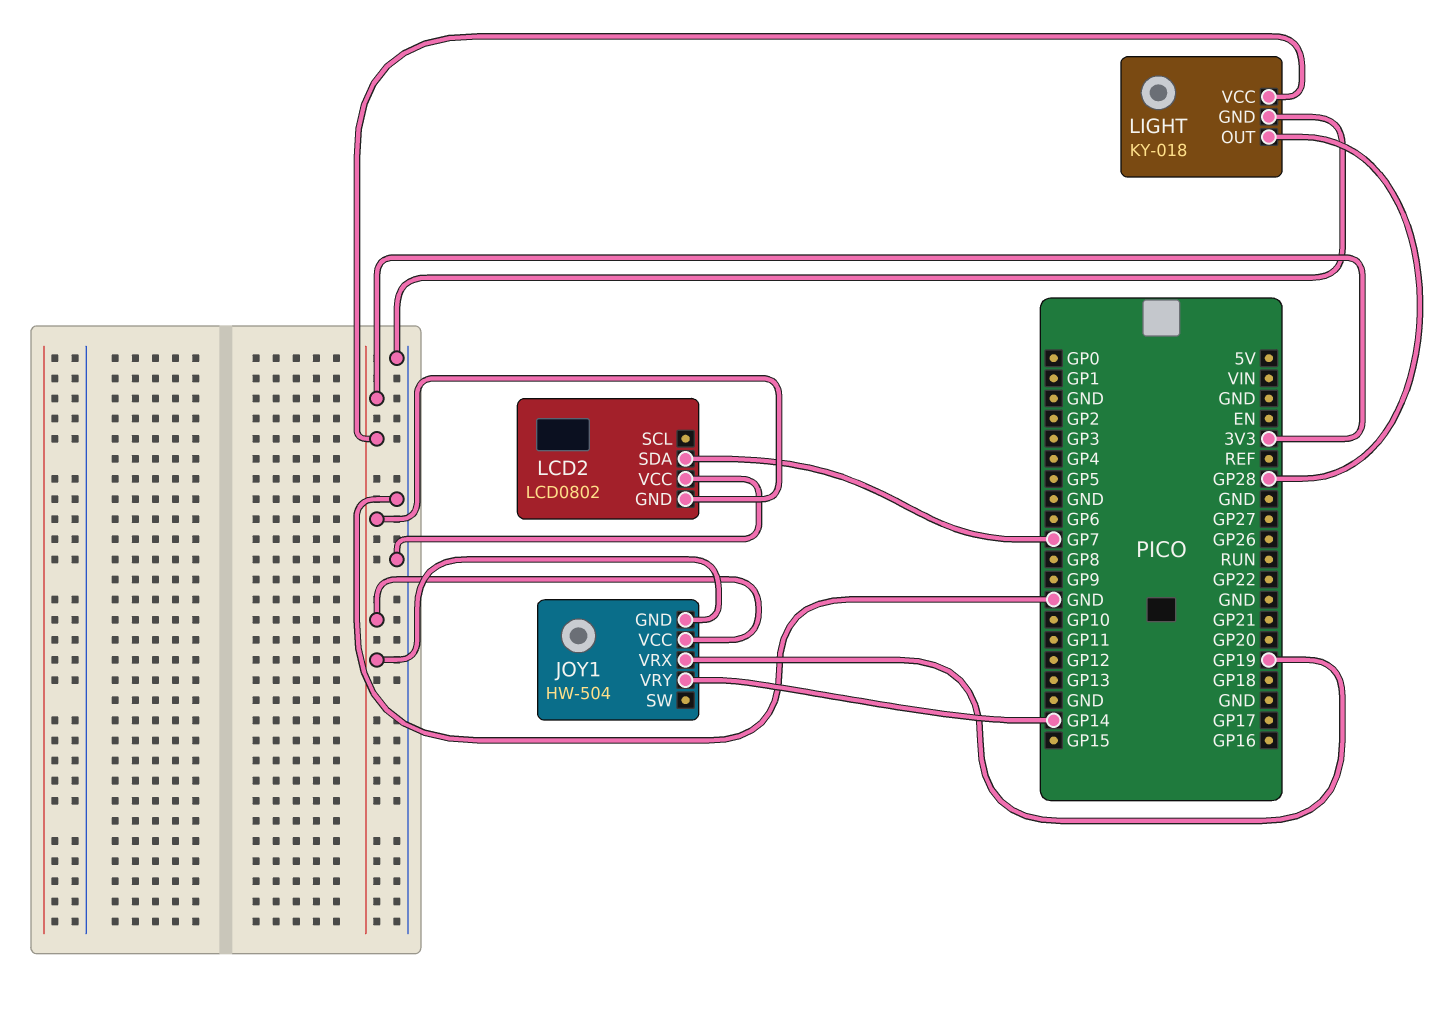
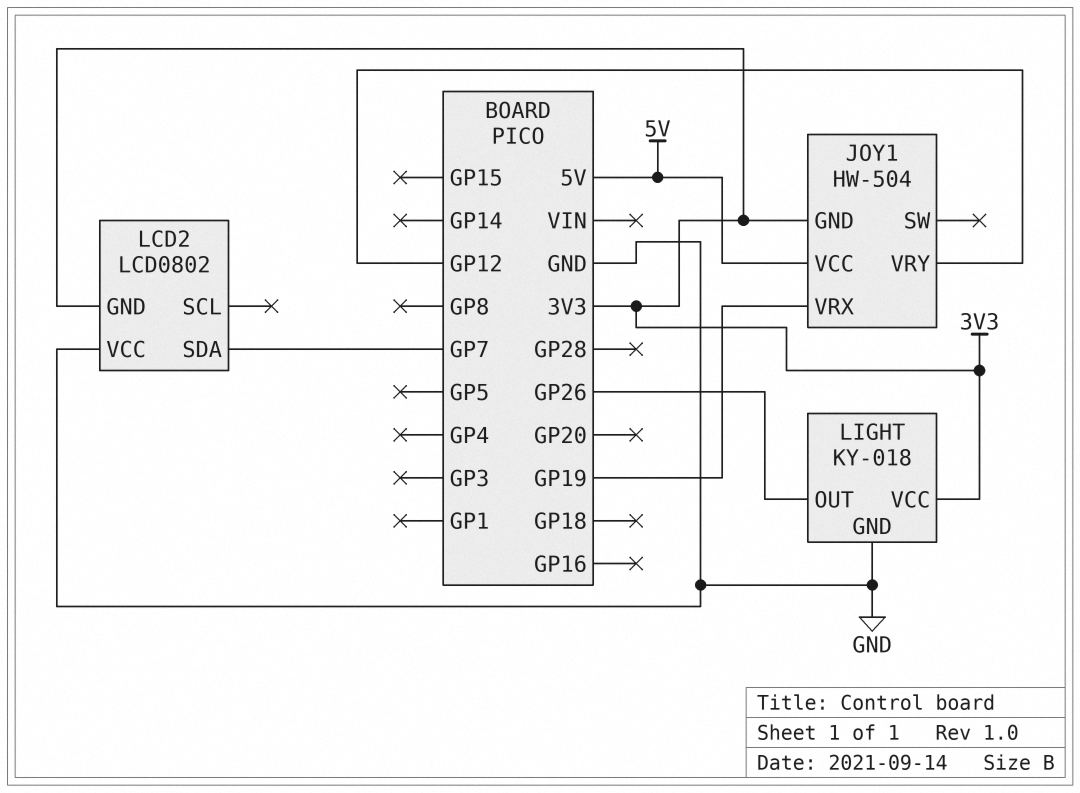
JOY1 pin VCC: 3V3 -> 5V
JOY1 pin VRY: GP14 -> GP12
LIGHT pin OUT: GP28 -> GP26

